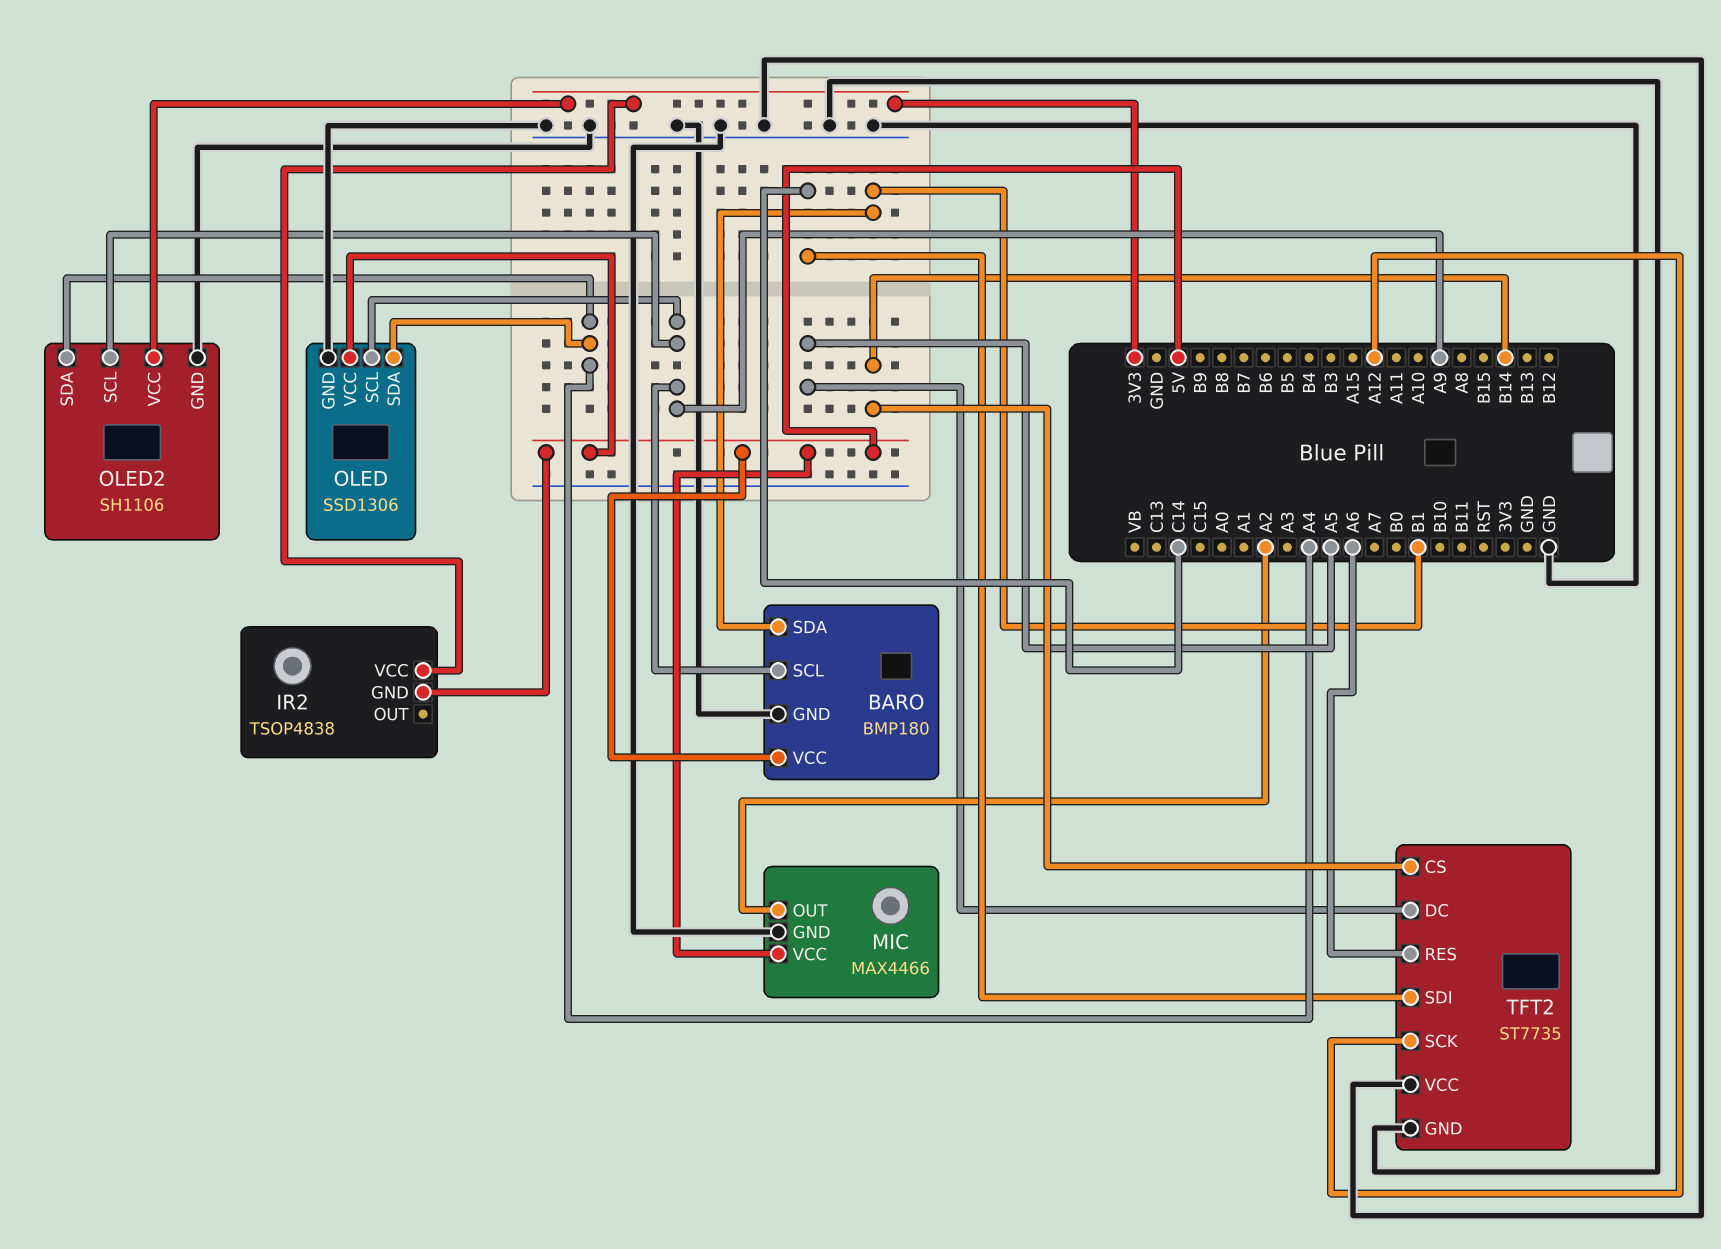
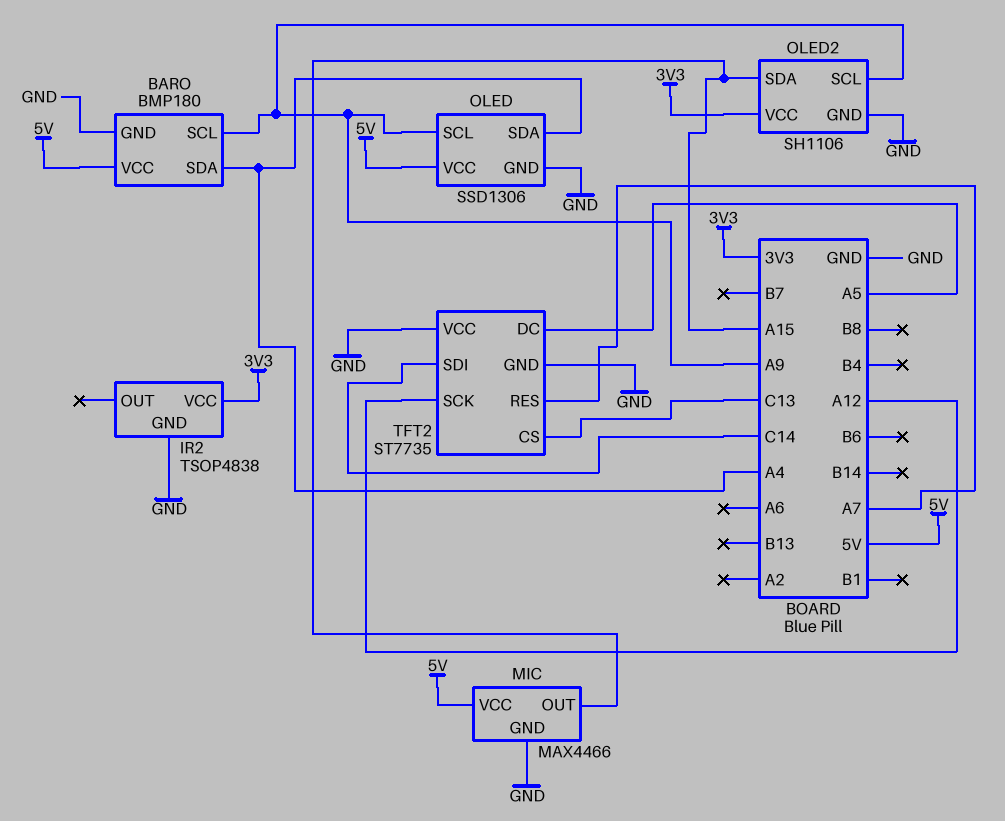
BARO pin SDA: B1 -> A4
IR2 pin GND: 5V -> GND
MIC pin OUT: A2 -> A15
OLED2 pin SDA: A4 -> A15
TFT2 pin CS: B14 -> C13
TFT2 pin RES: A6 -> A7

